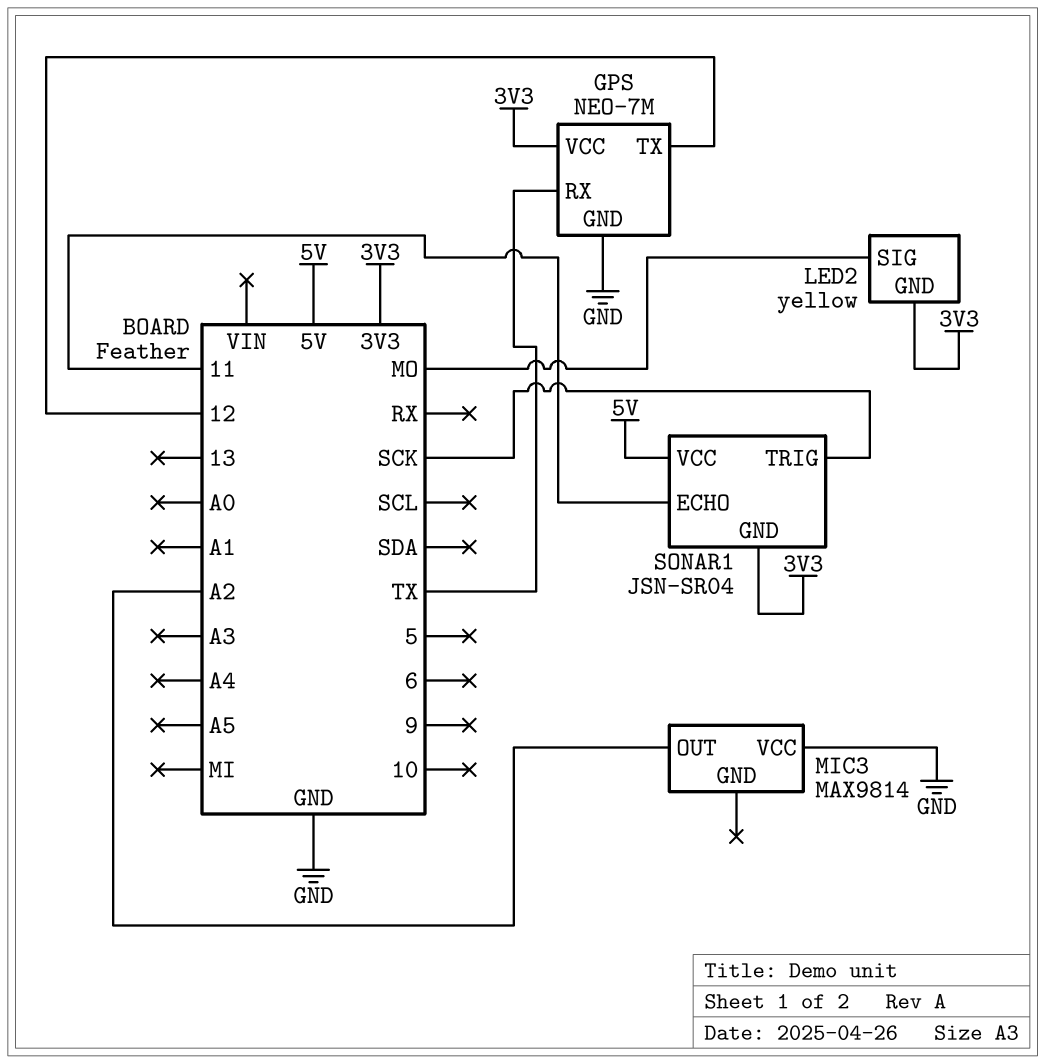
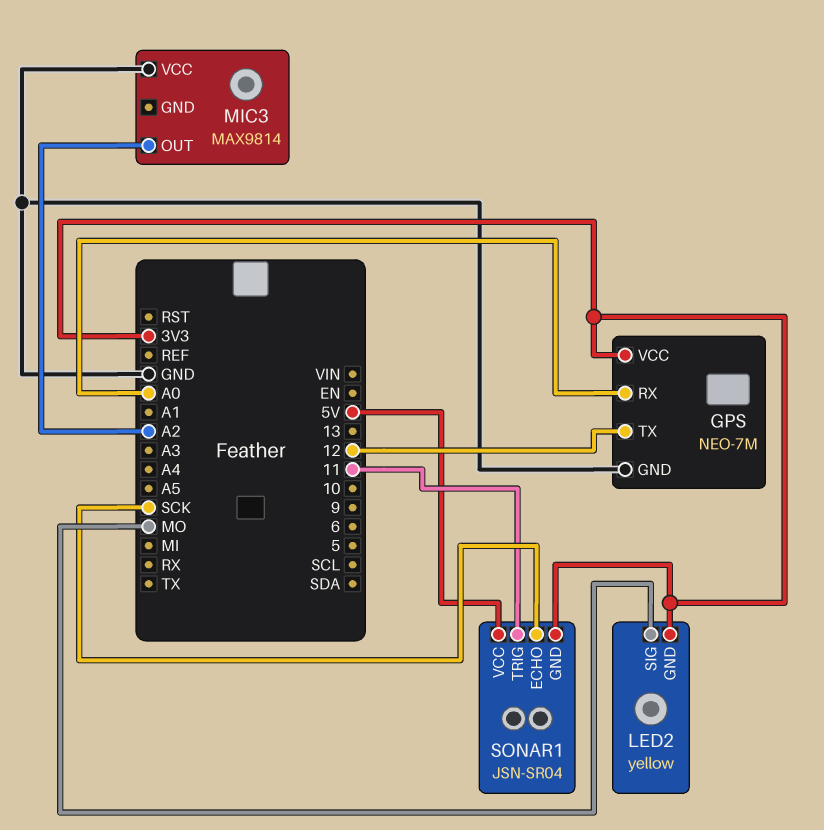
GPS pin RX: TX -> A0
SONAR1 pin ECHO: 11 -> SCK
SONAR1 pin TRIG: SCK -> 11

